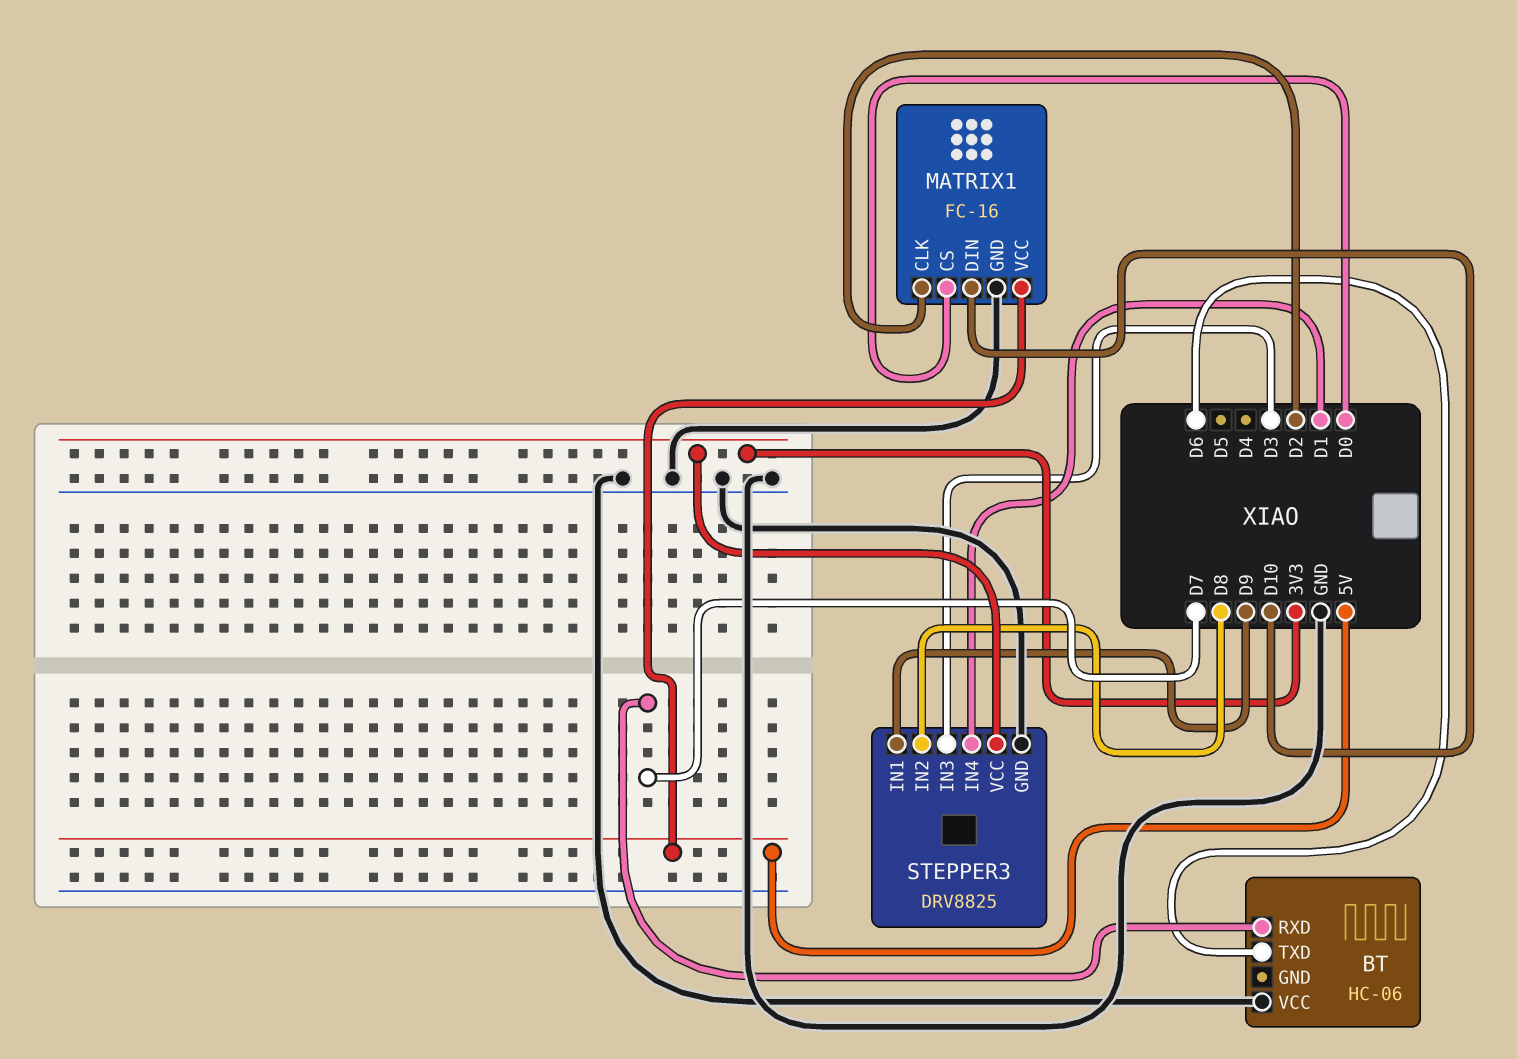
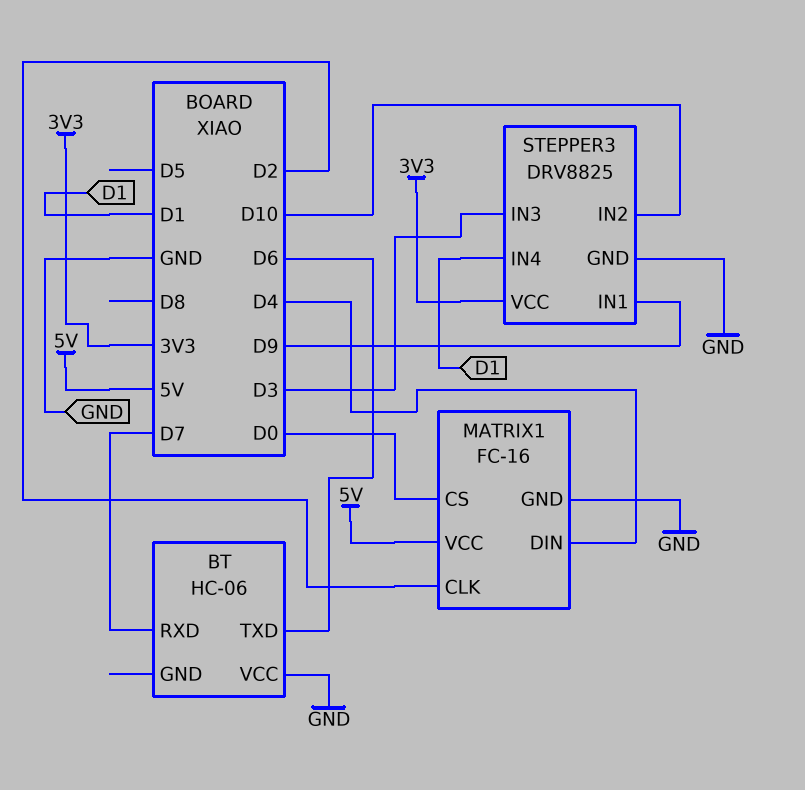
MATRIX1 pin DIN: D10 -> D4
STEPPER3 pin IN2: D8 -> D10

